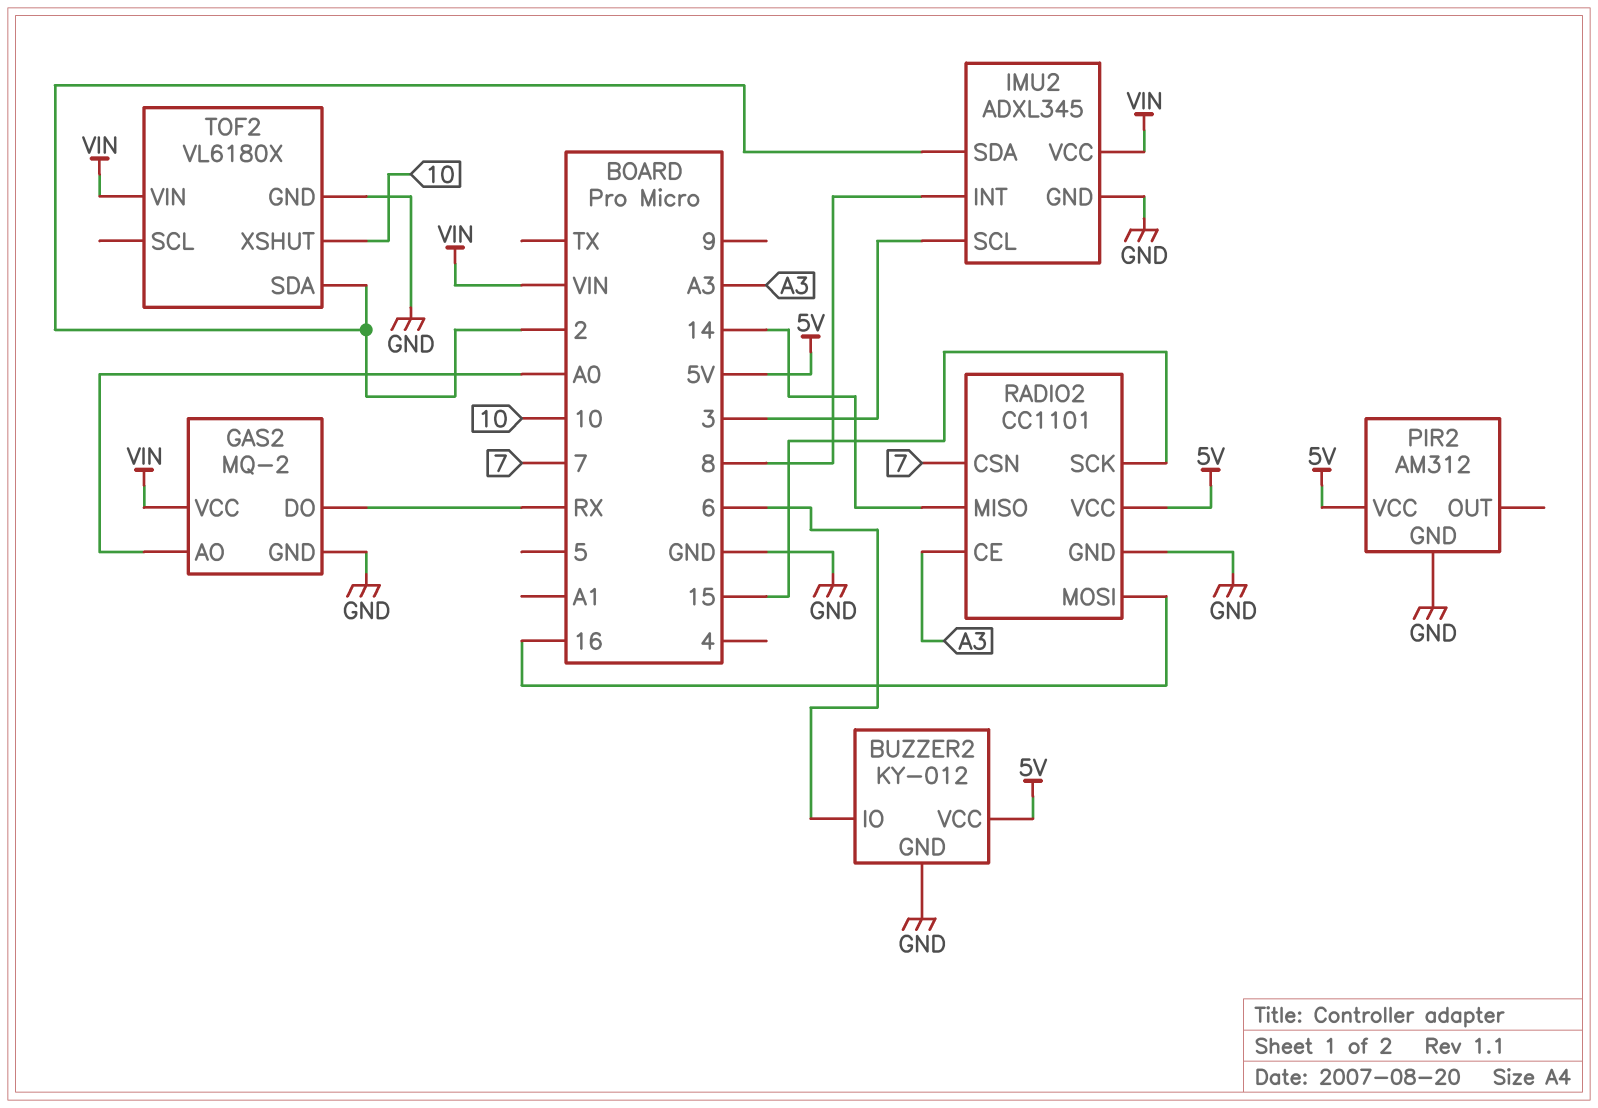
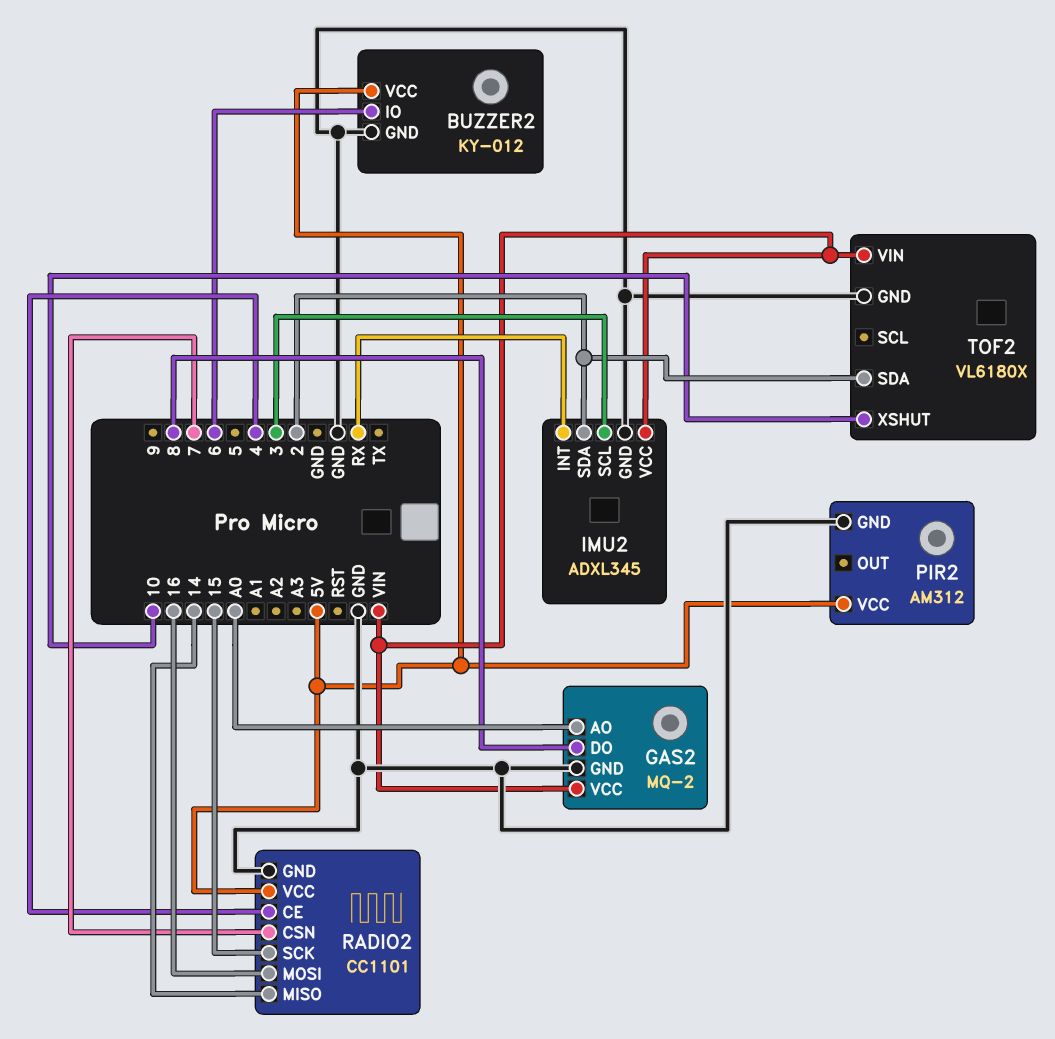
GAS2 pin DO: RX -> 8
IMU2 pin INT: 8 -> RX
RADIO2 pin CE: A3 -> 4

